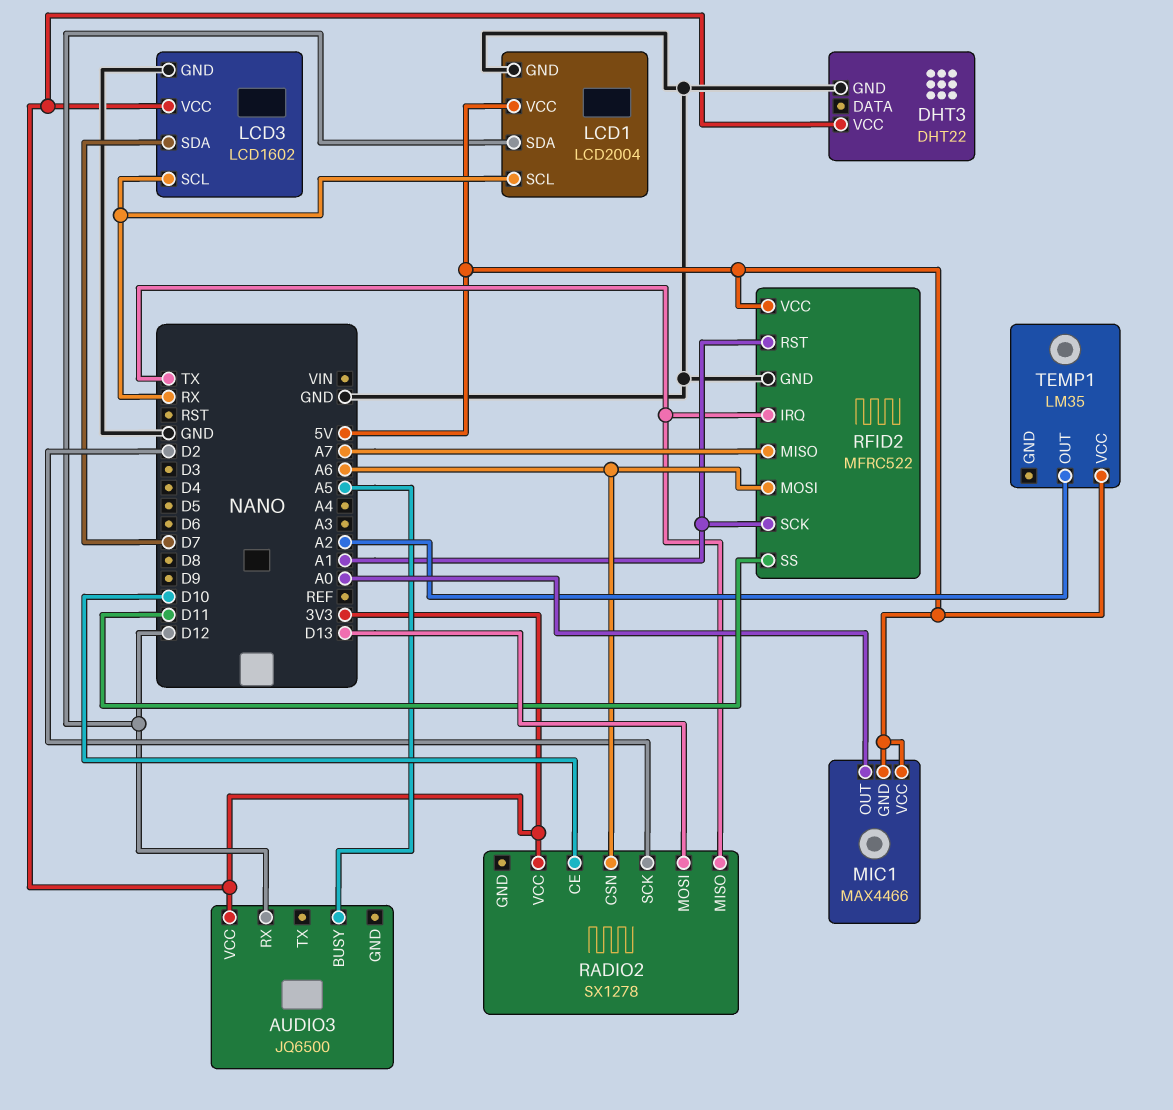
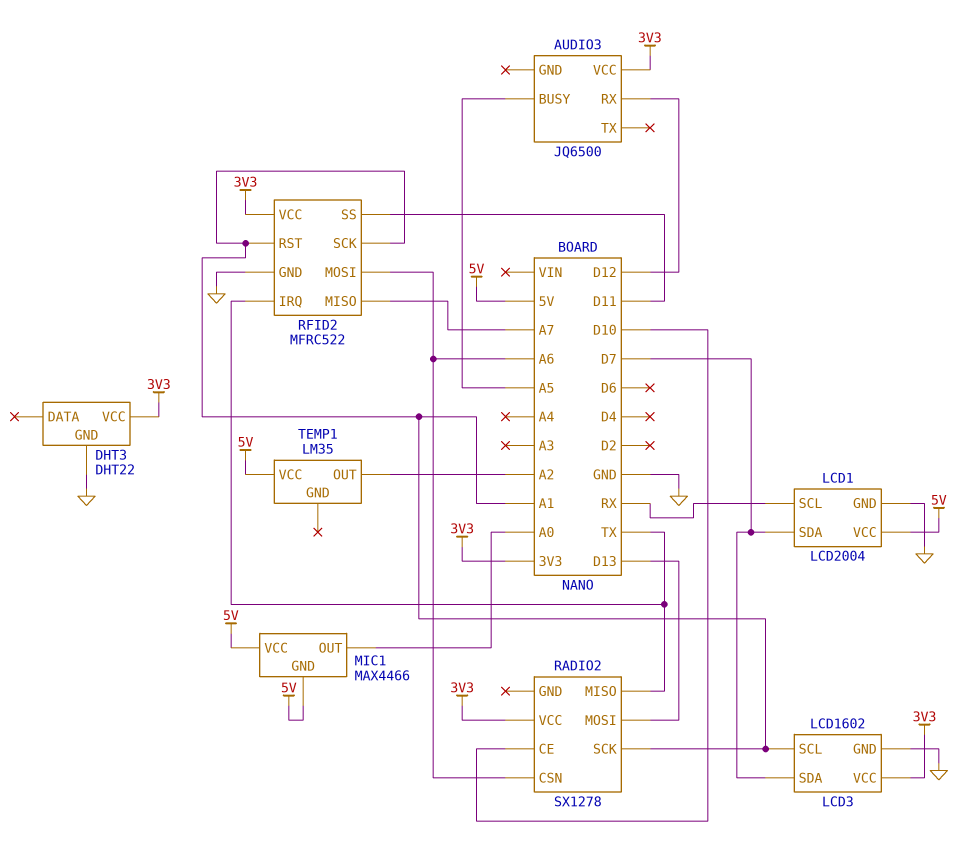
LCD1 pin SDA: D12 -> D7
LCD3 pin SCL: RX -> A1
RADIO2 pin SCK: D2 -> A1
RFID2 pin VCC: 5V -> 3V3

